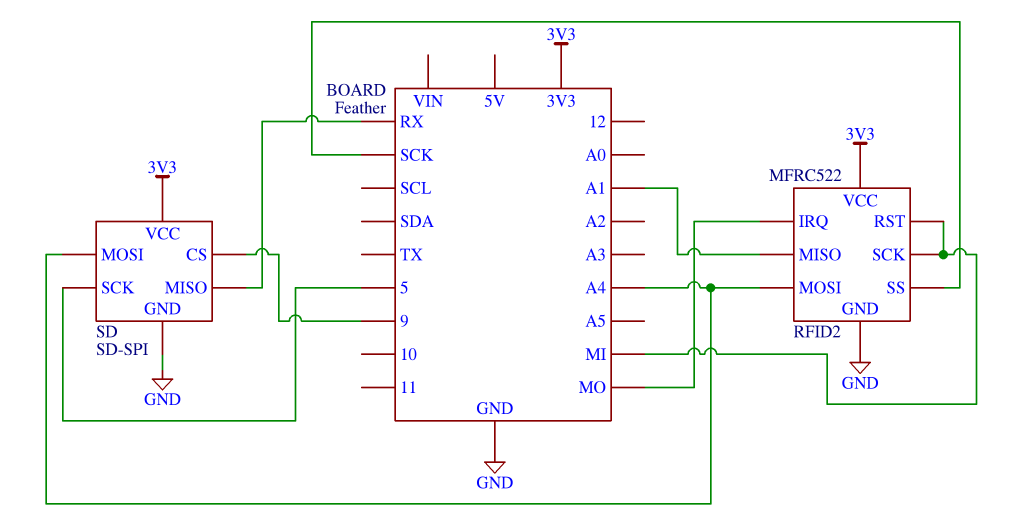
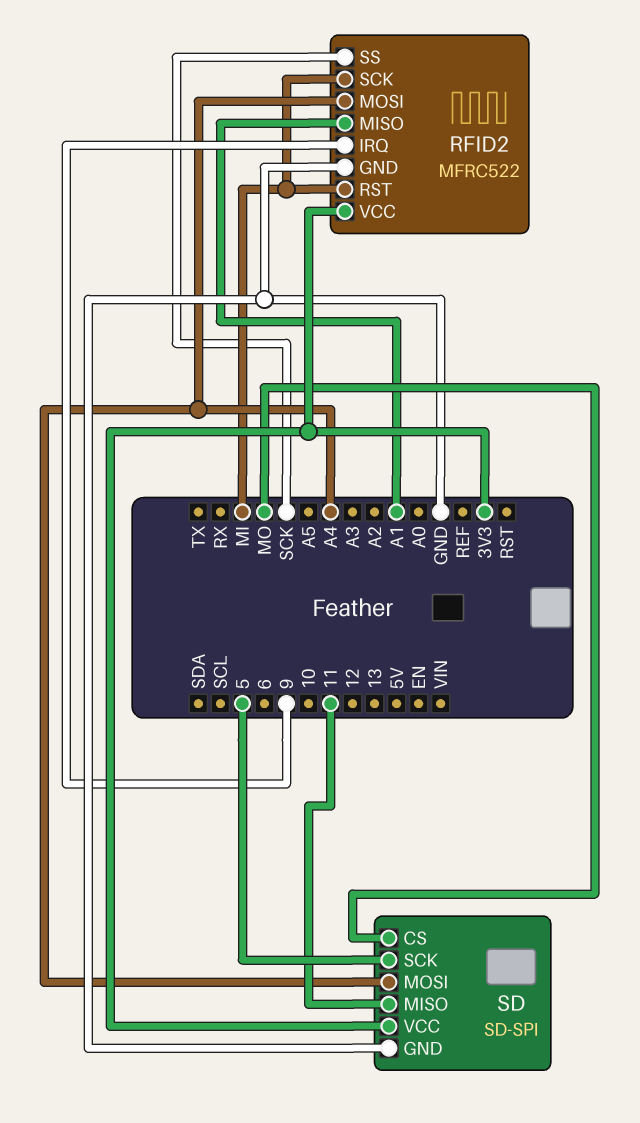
RFID2 pin IRQ: MO -> 9
SD pin CS: 9 -> MO
SD pin MISO: RX -> 11

